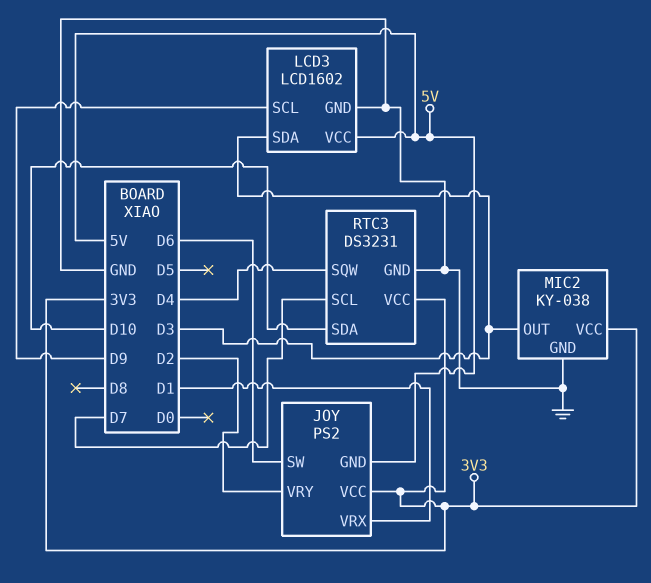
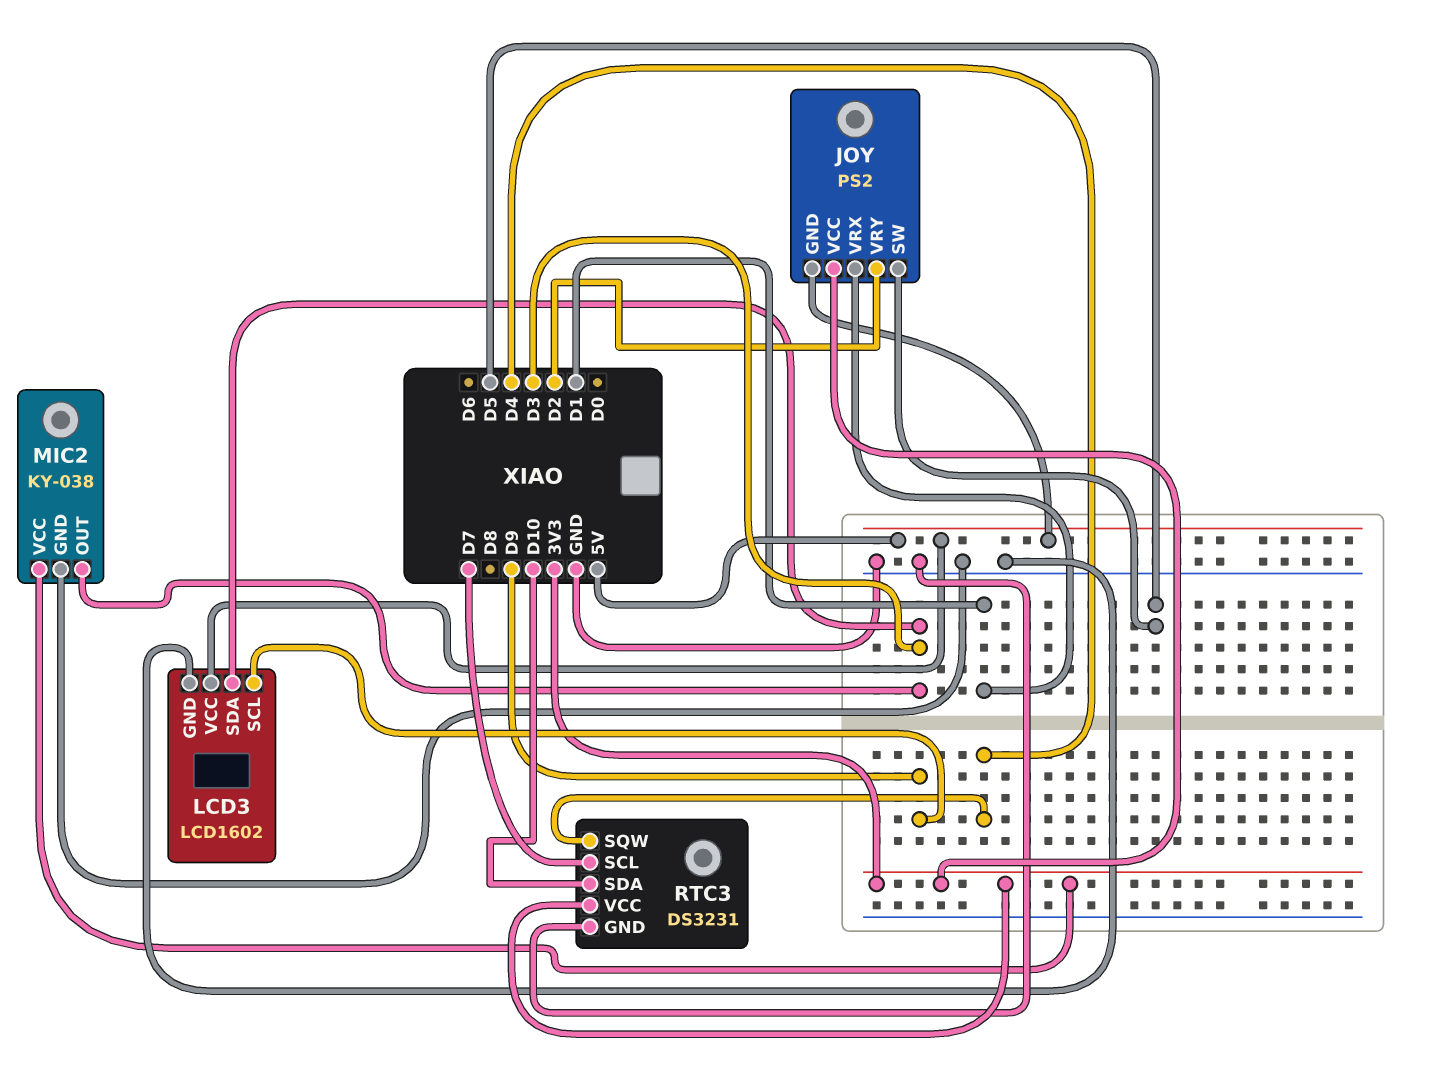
JOY pin SW: D6 -> D5

